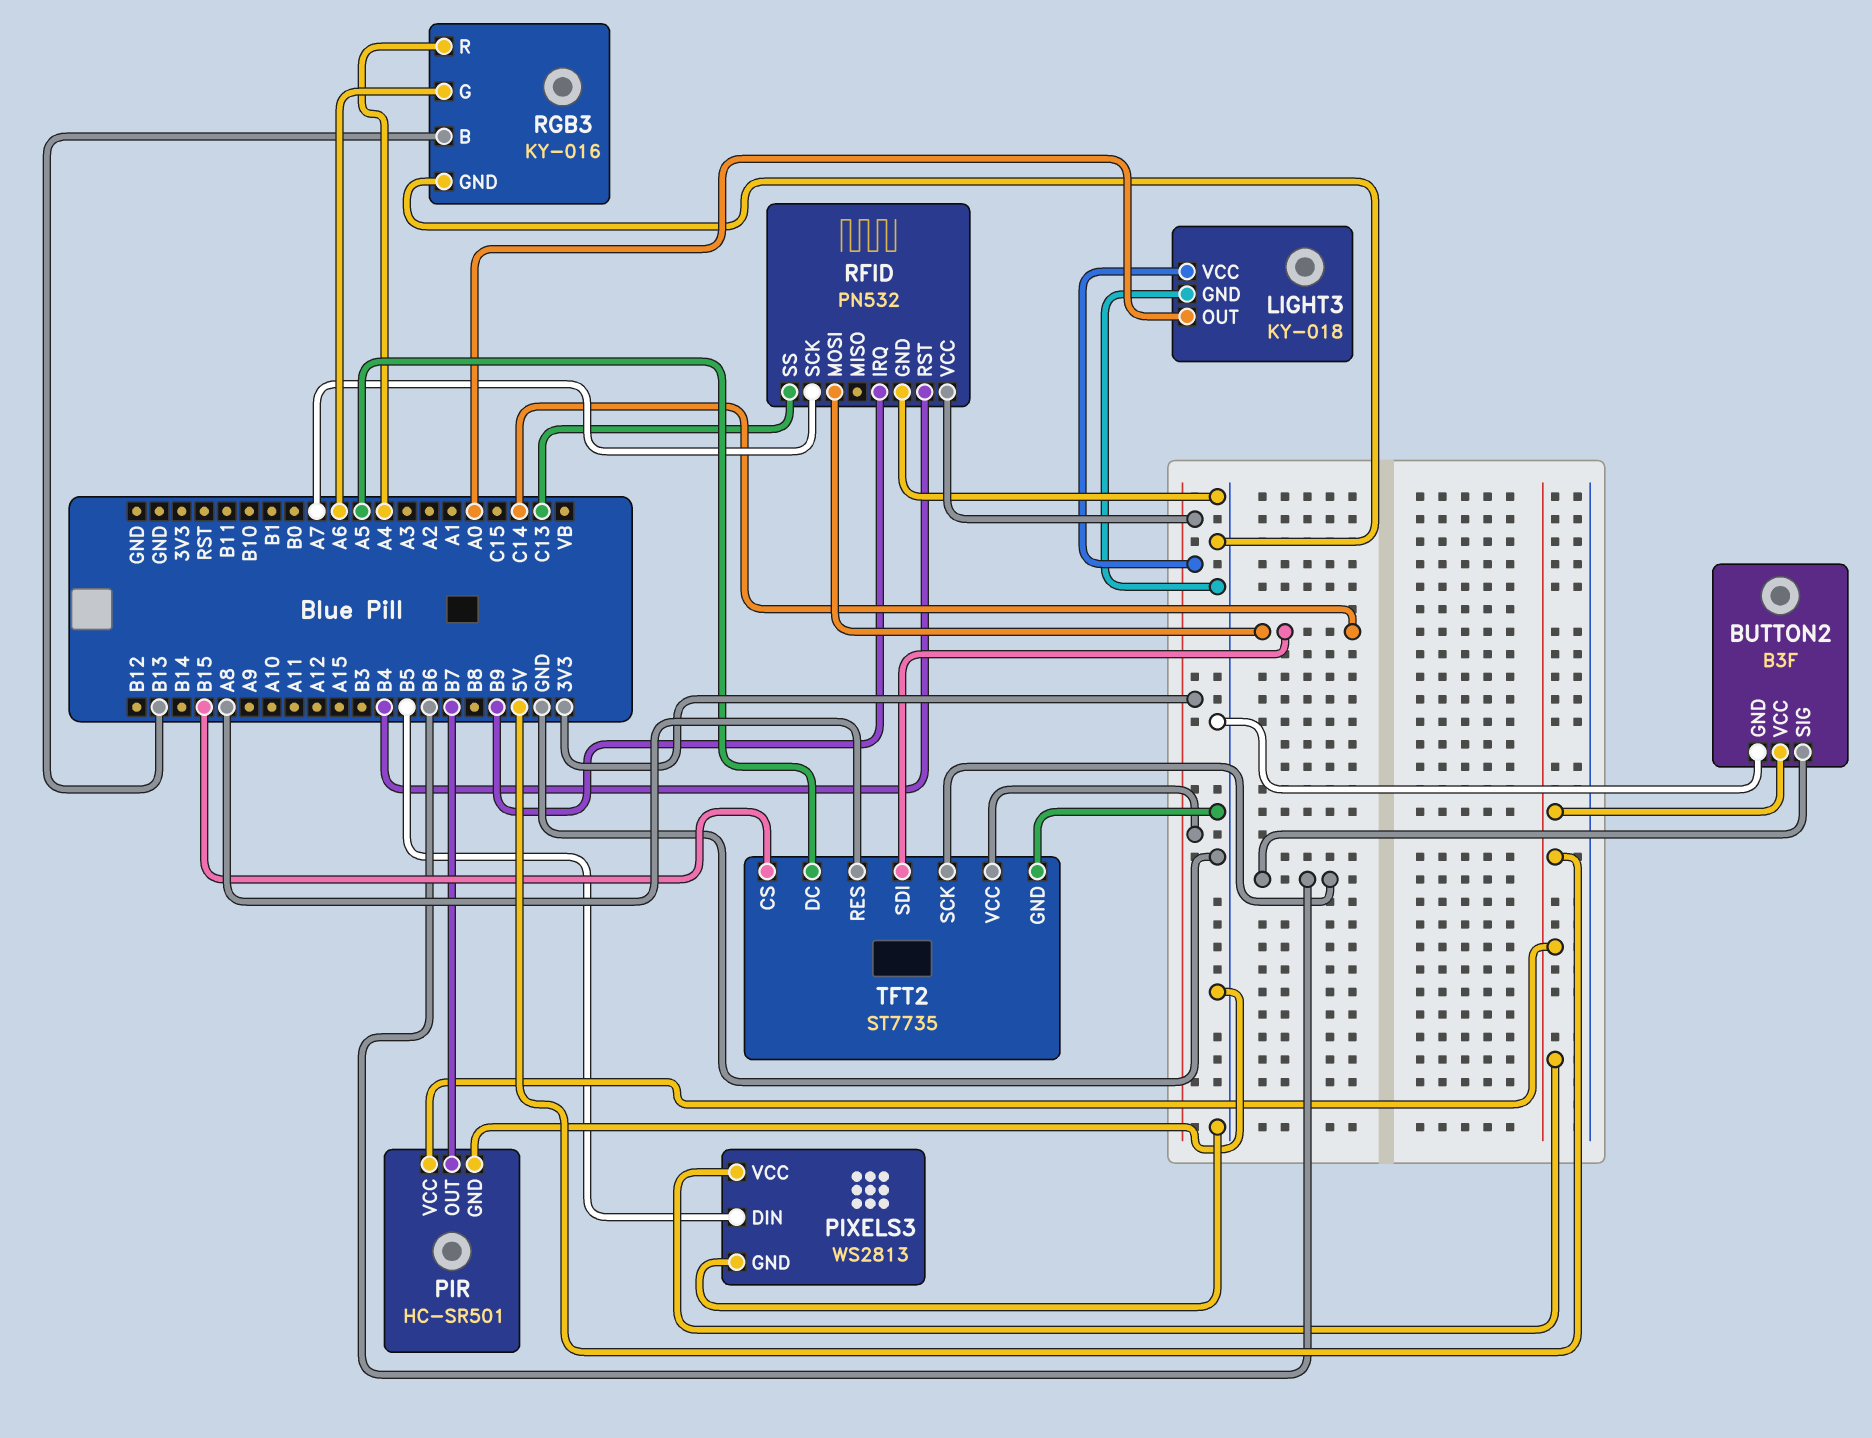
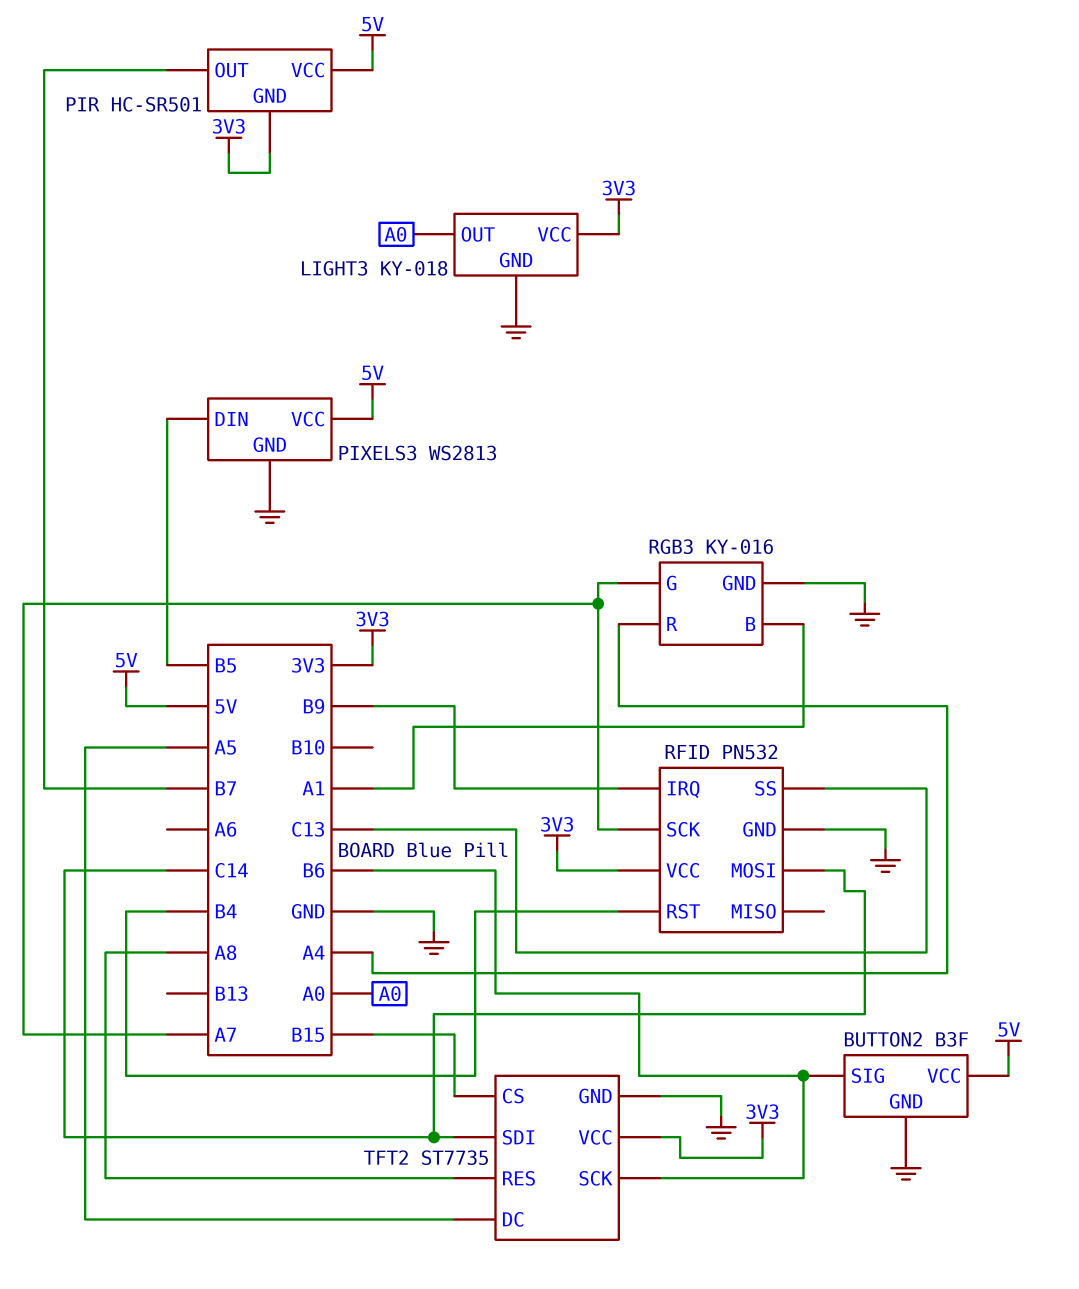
PIR pin GND: GND -> 3V3
RGB3 pin B: B13 -> A1
RGB3 pin G: A6 -> A7

